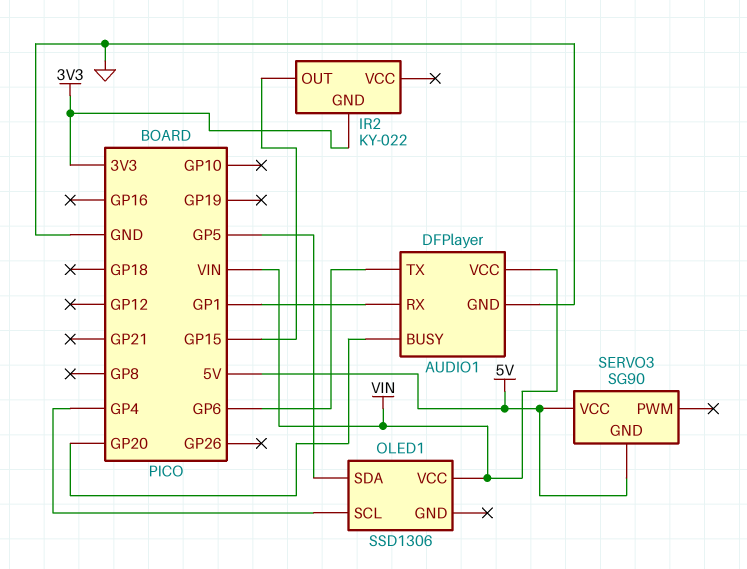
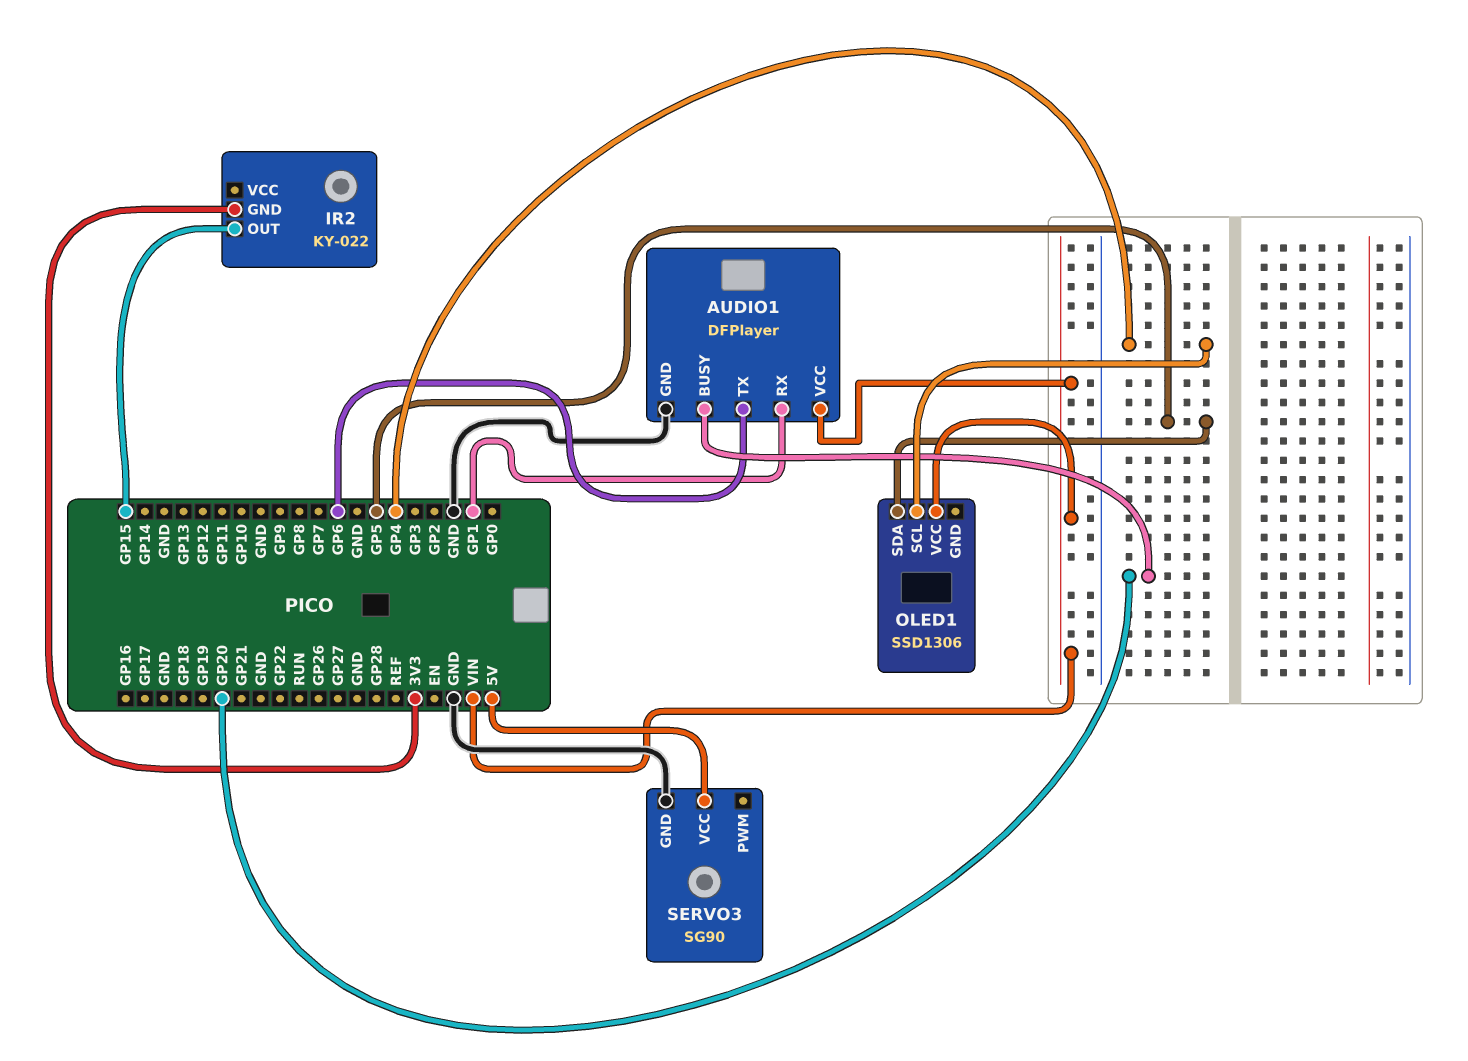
SERVO3 pin GND: 5V -> GND

